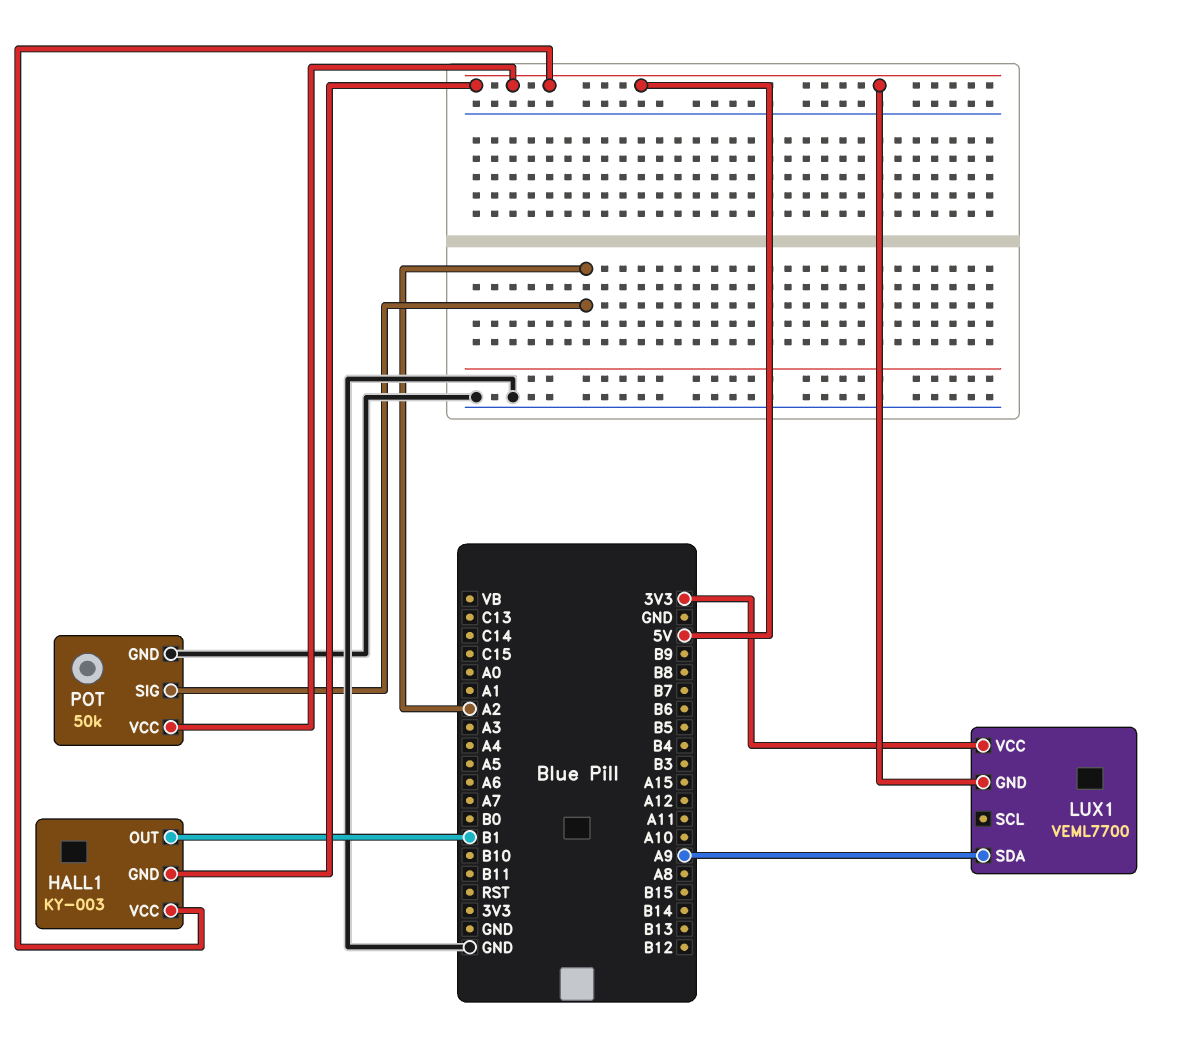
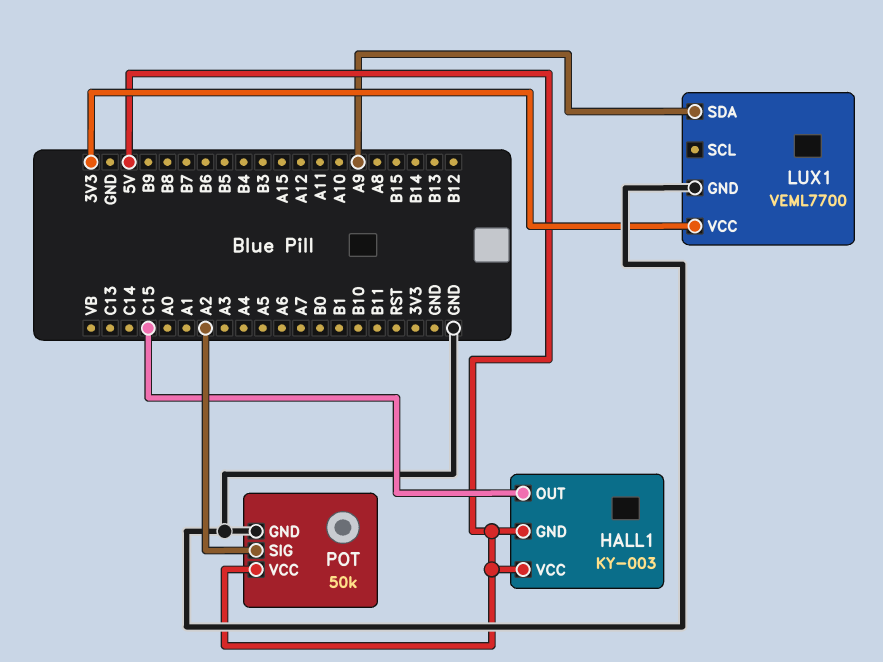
HALL1 pin OUT: B1 -> C15
LUX1 pin GND: 5V -> GND

